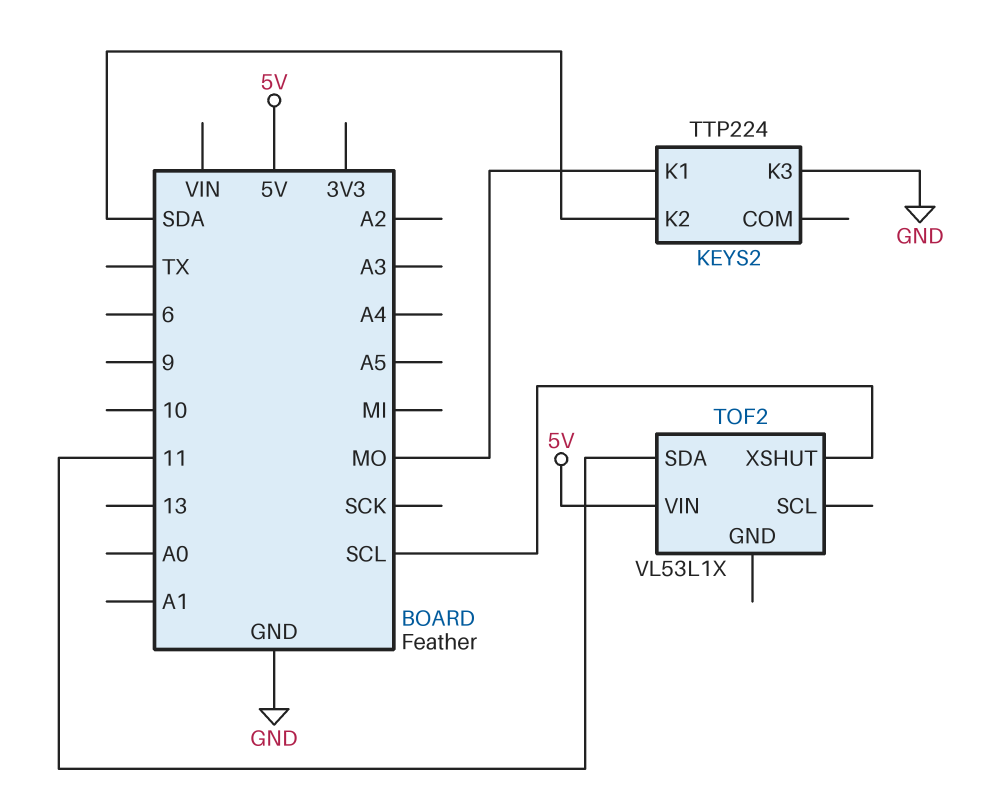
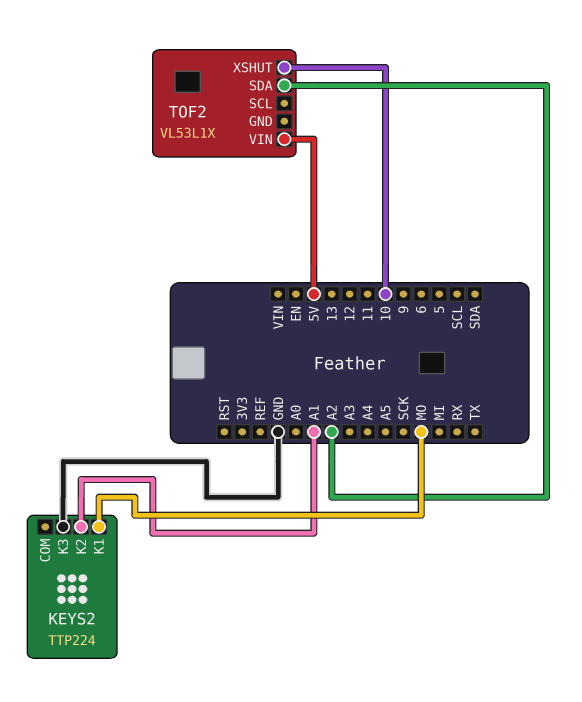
KEYS2 pin K2: SDA -> A1
TOF2 pin SDA: 11 -> A2
TOF2 pin XSHUT: SCL -> 10

